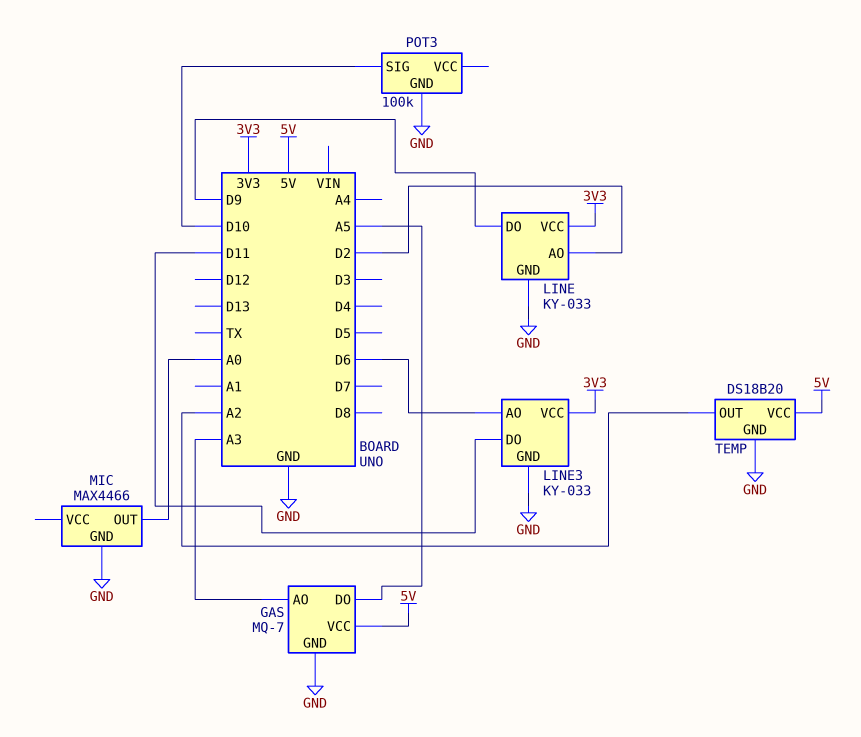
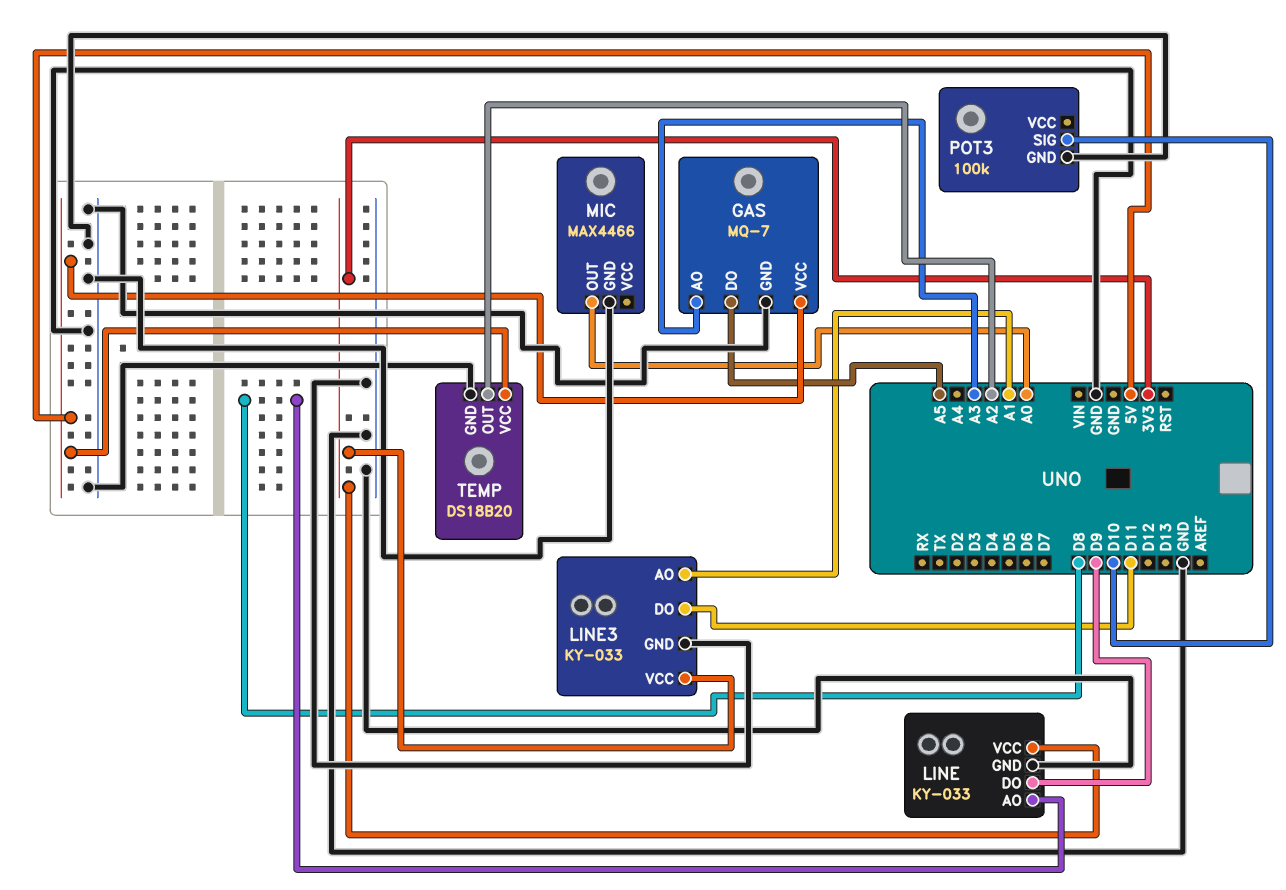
LINE pin AO: D2 -> D8
LINE3 pin AO: D6 -> A1

